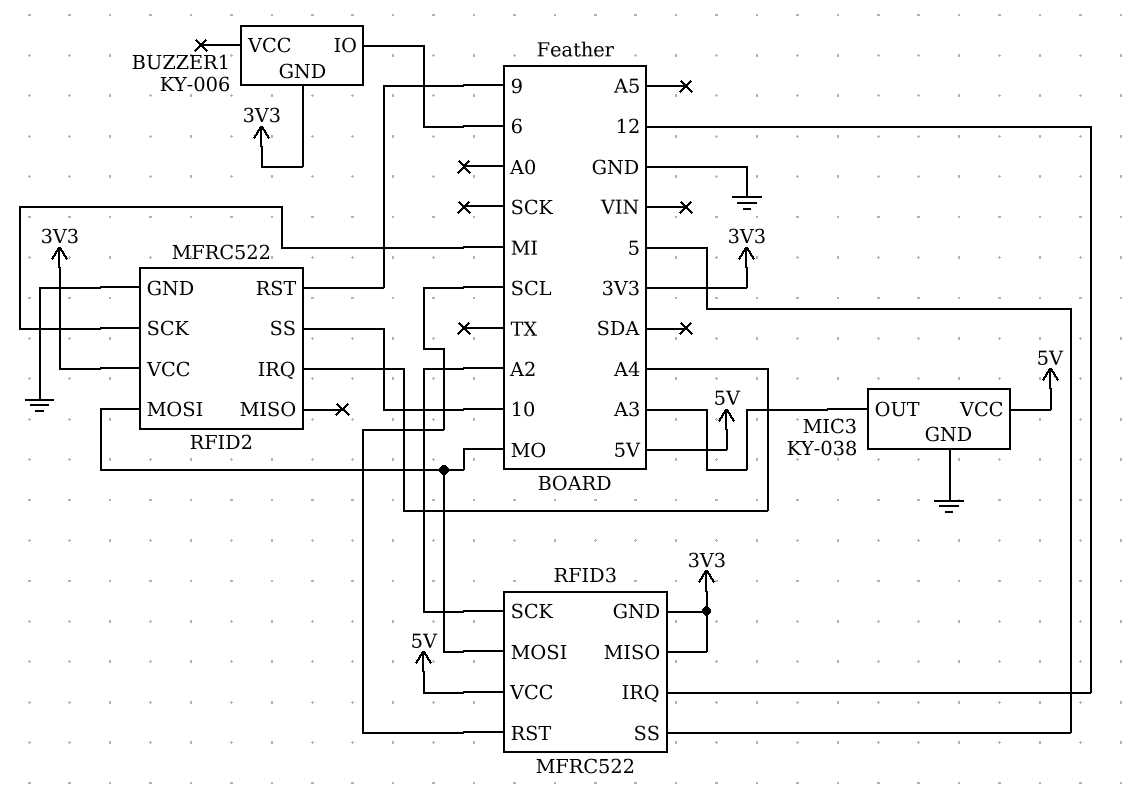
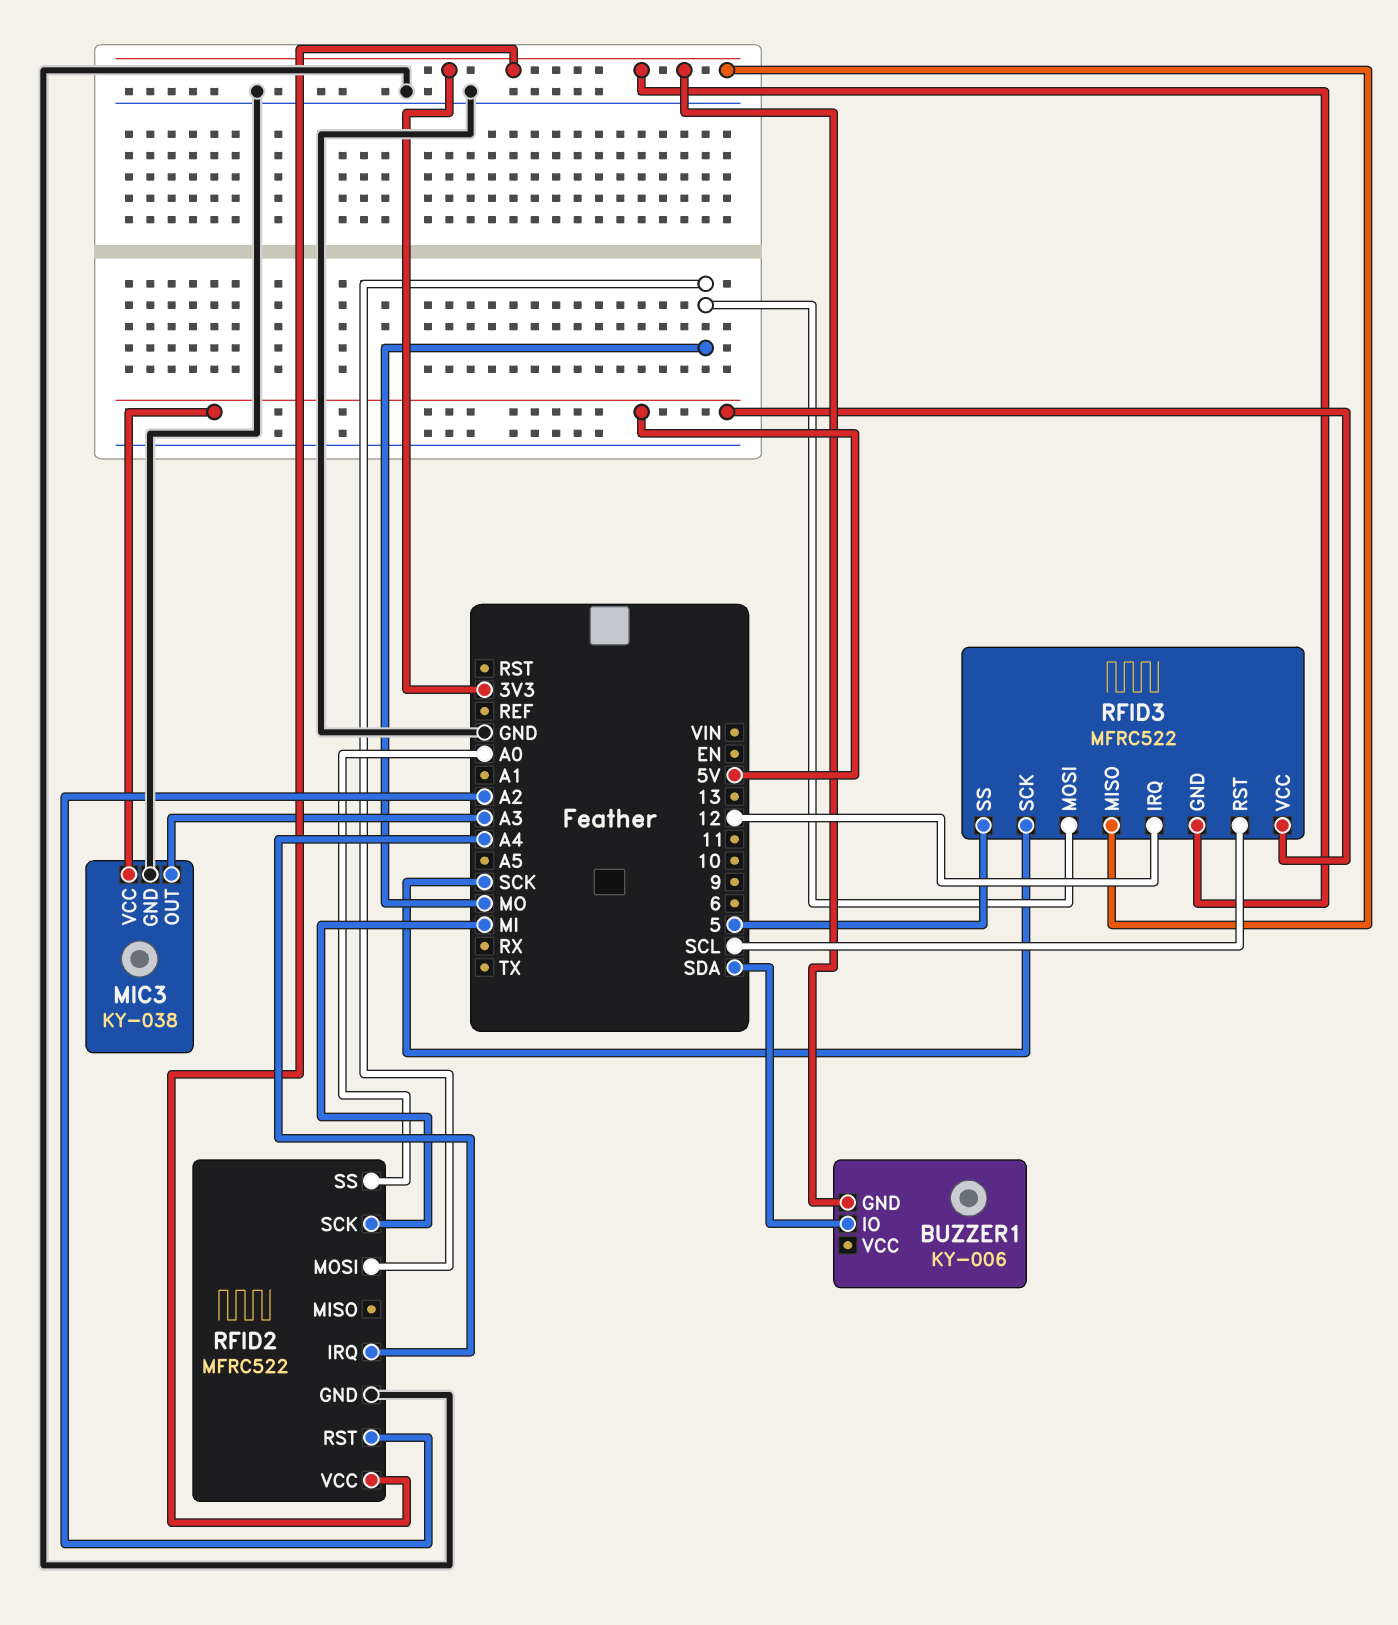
BUZZER1 pin IO: 6 -> SDA
RFID2 pin RST: 9 -> A2
RFID2 pin SS: 10 -> A0
RFID3 pin SCK: A2 -> SCK

